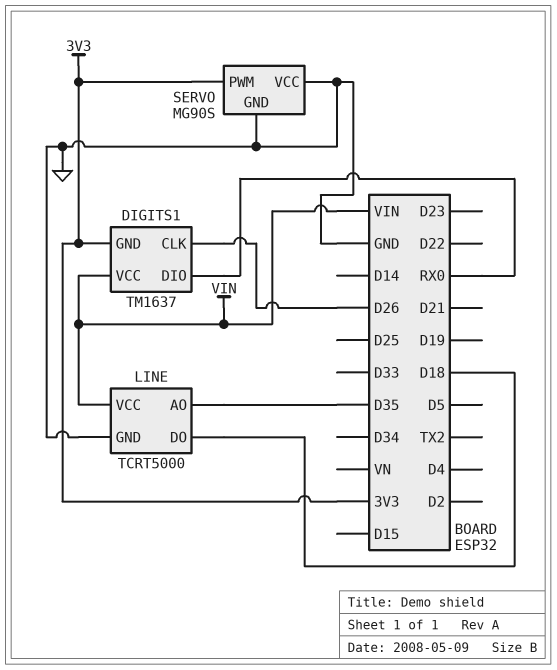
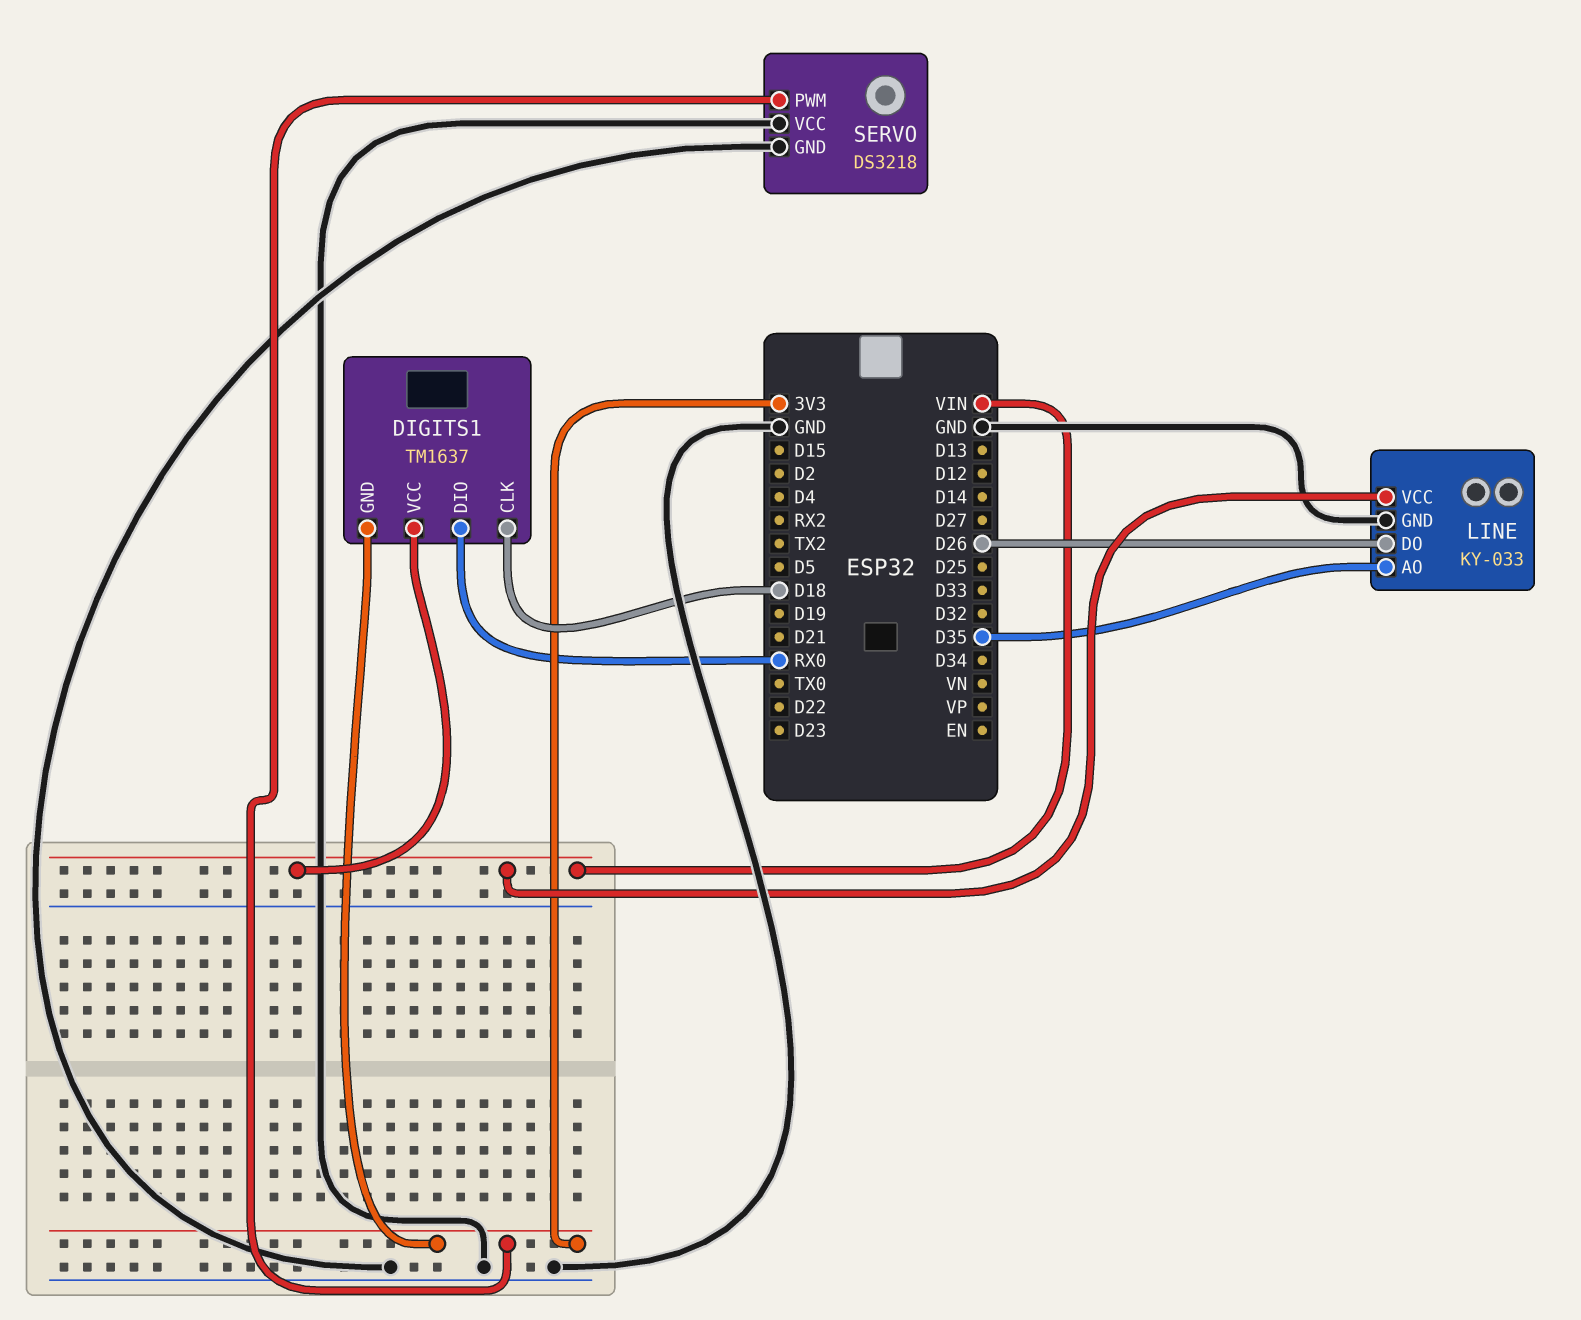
DIGITS1 pin CLK: D26 -> D18
LINE: TCRT5000 -> KY-033
LINE pin DO: D18 -> D26
SERVO: MG90S -> DS3218

